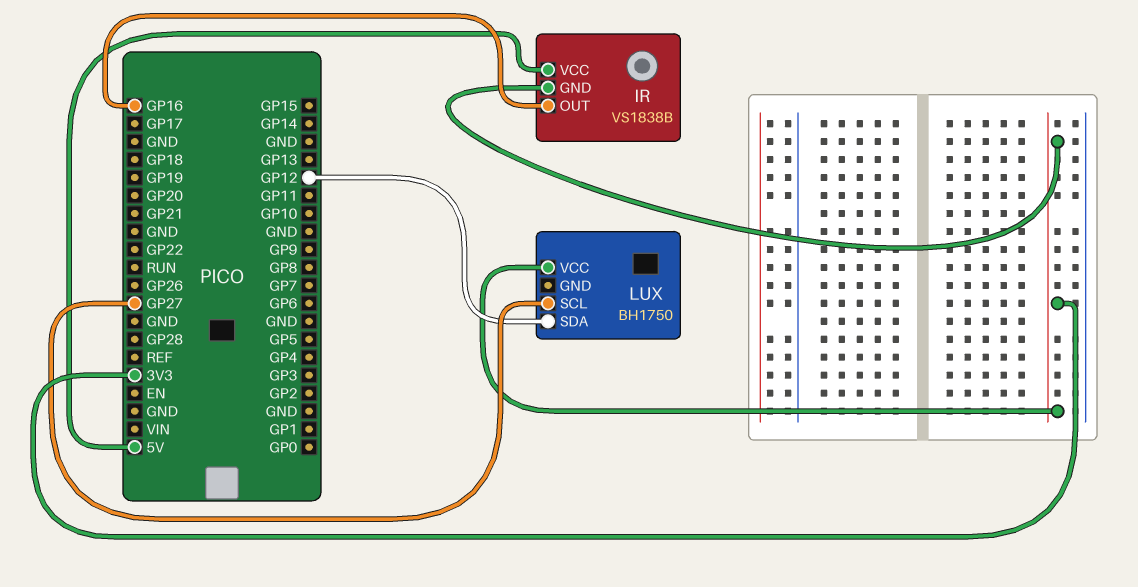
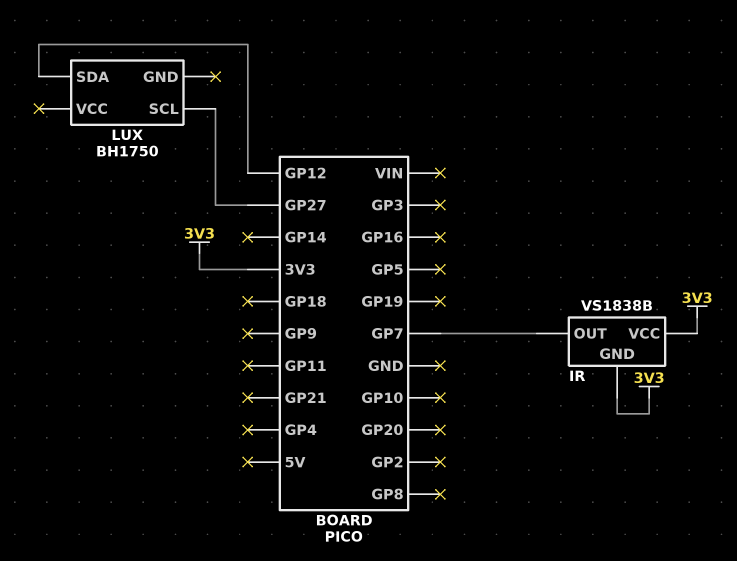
IR pin OUT: GP16 -> GP7
IR pin VCC: 5V -> 3V3
LUX pin VCC: 3V3 -> none

